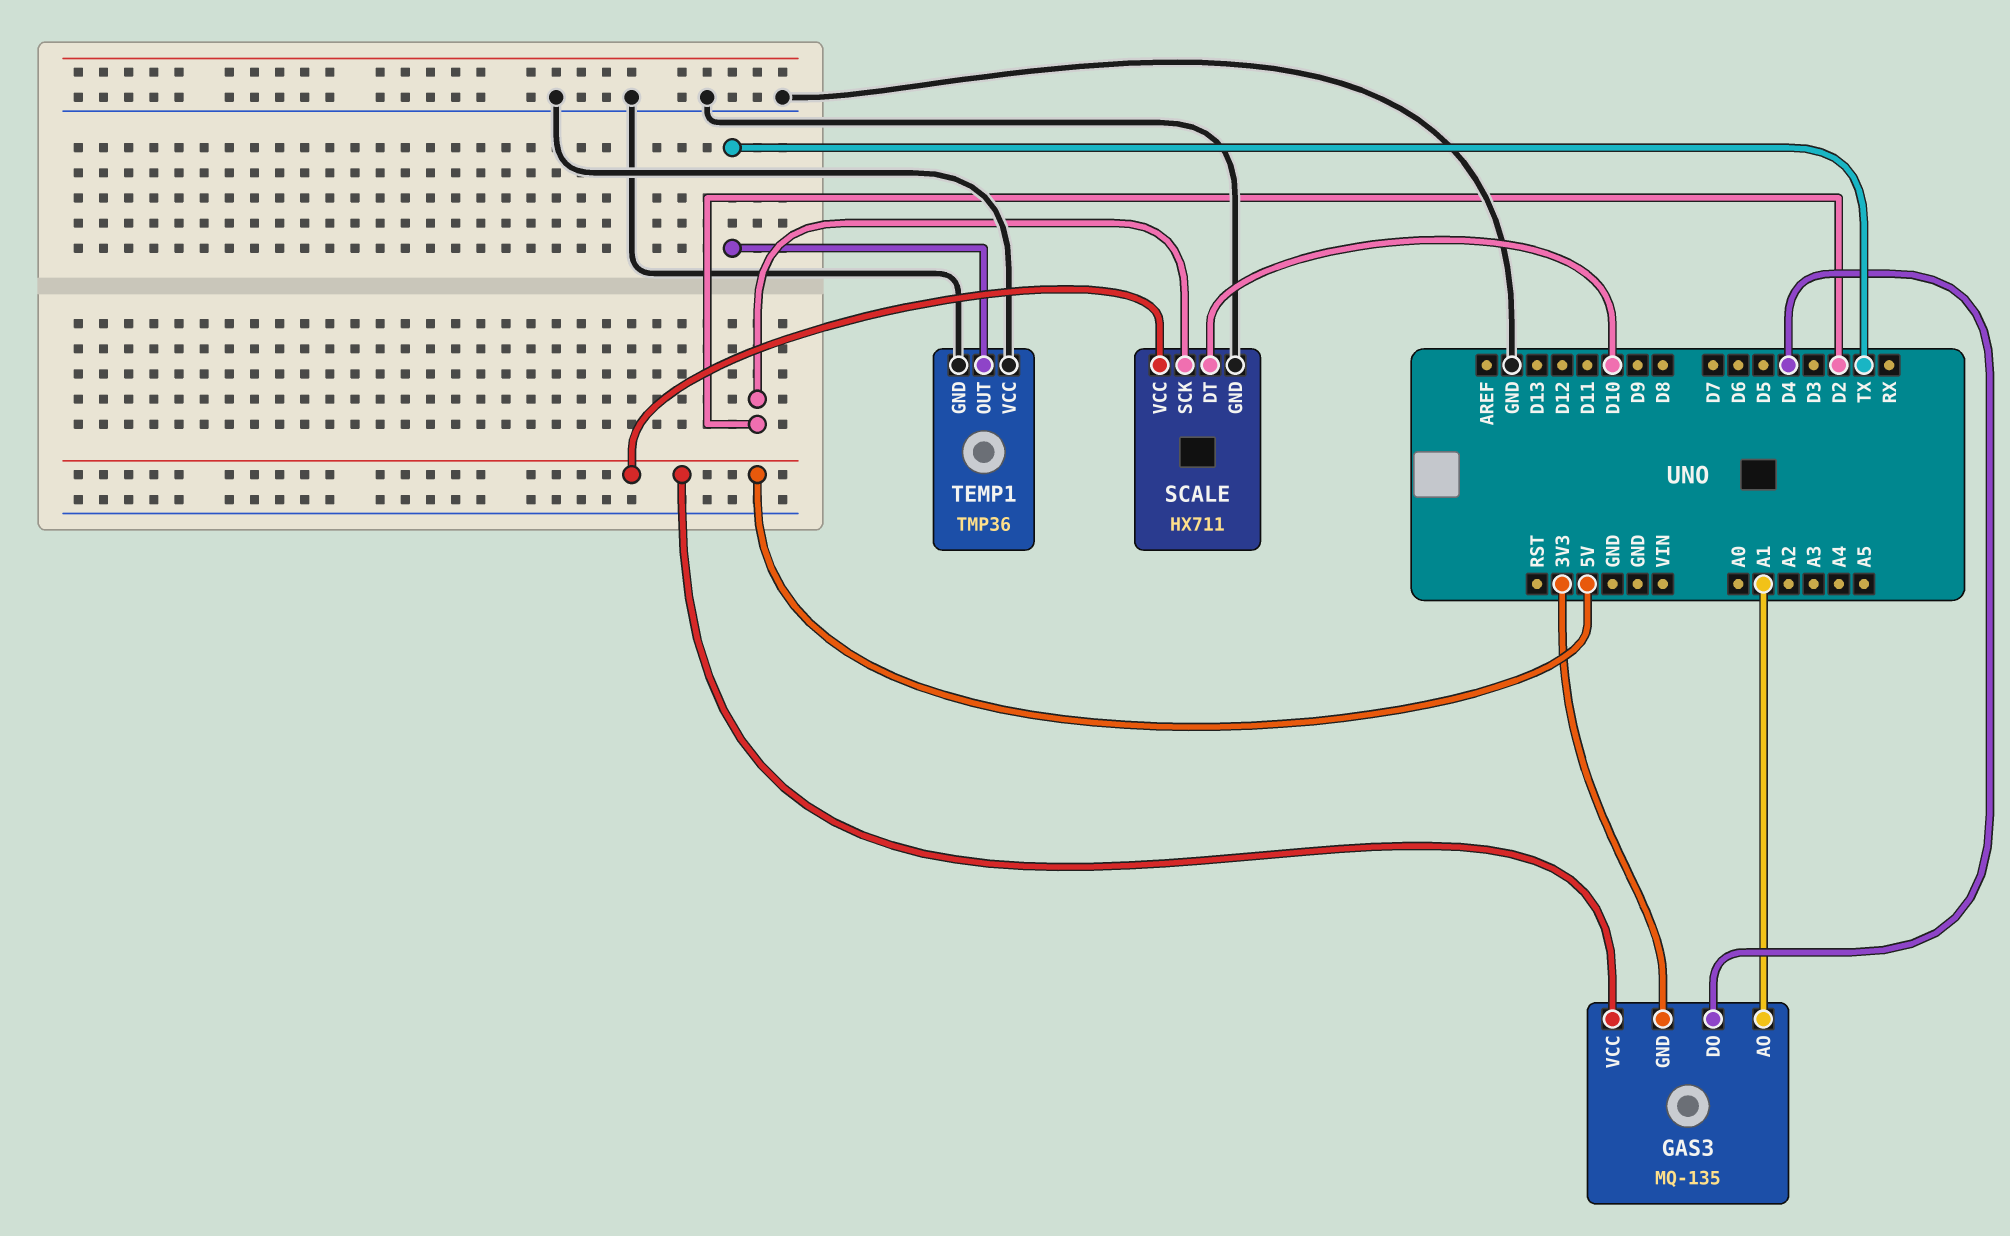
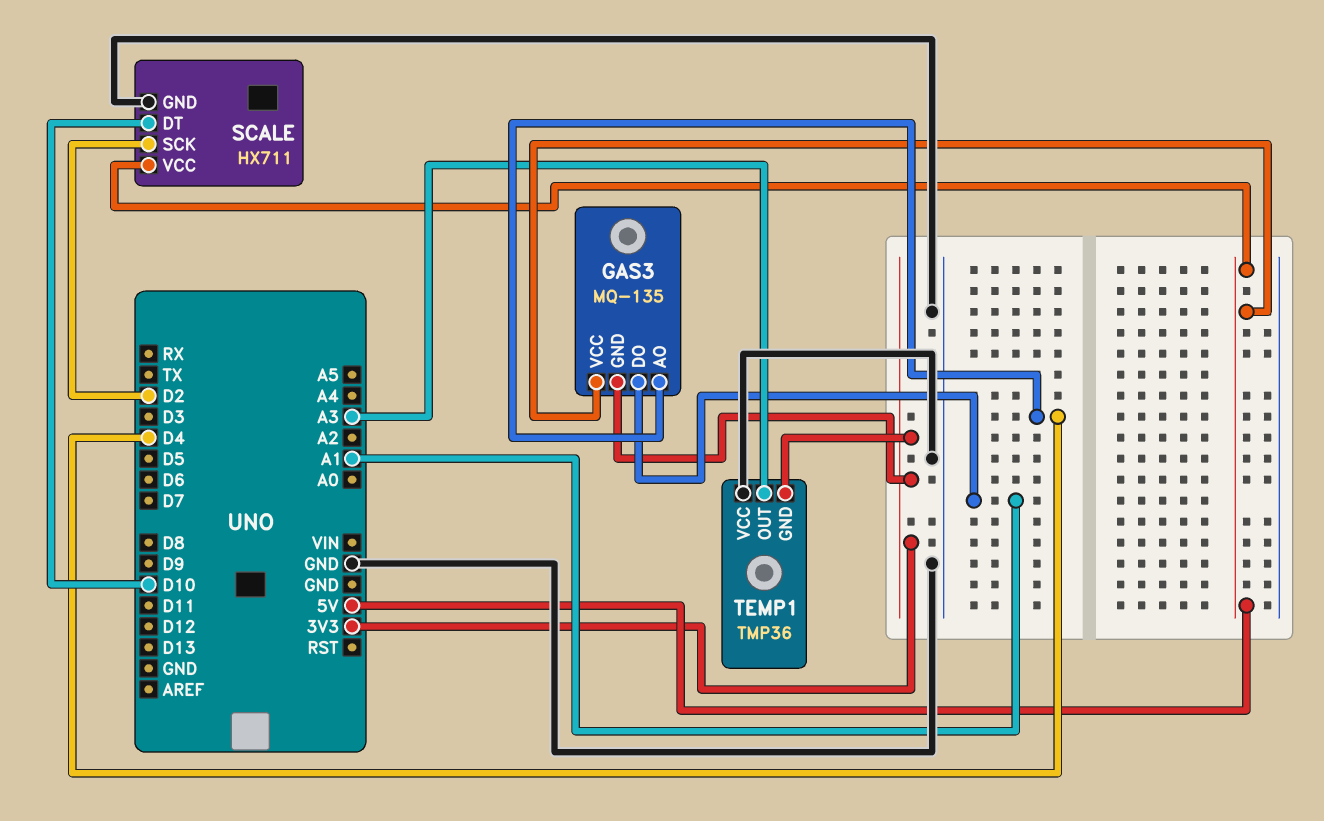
GAS3 pin AO: A1 -> D4
GAS3 pin DO: D4 -> A1
TEMP1 pin GND: GND -> 3V3
TEMP1 pin OUT: TX -> A3

